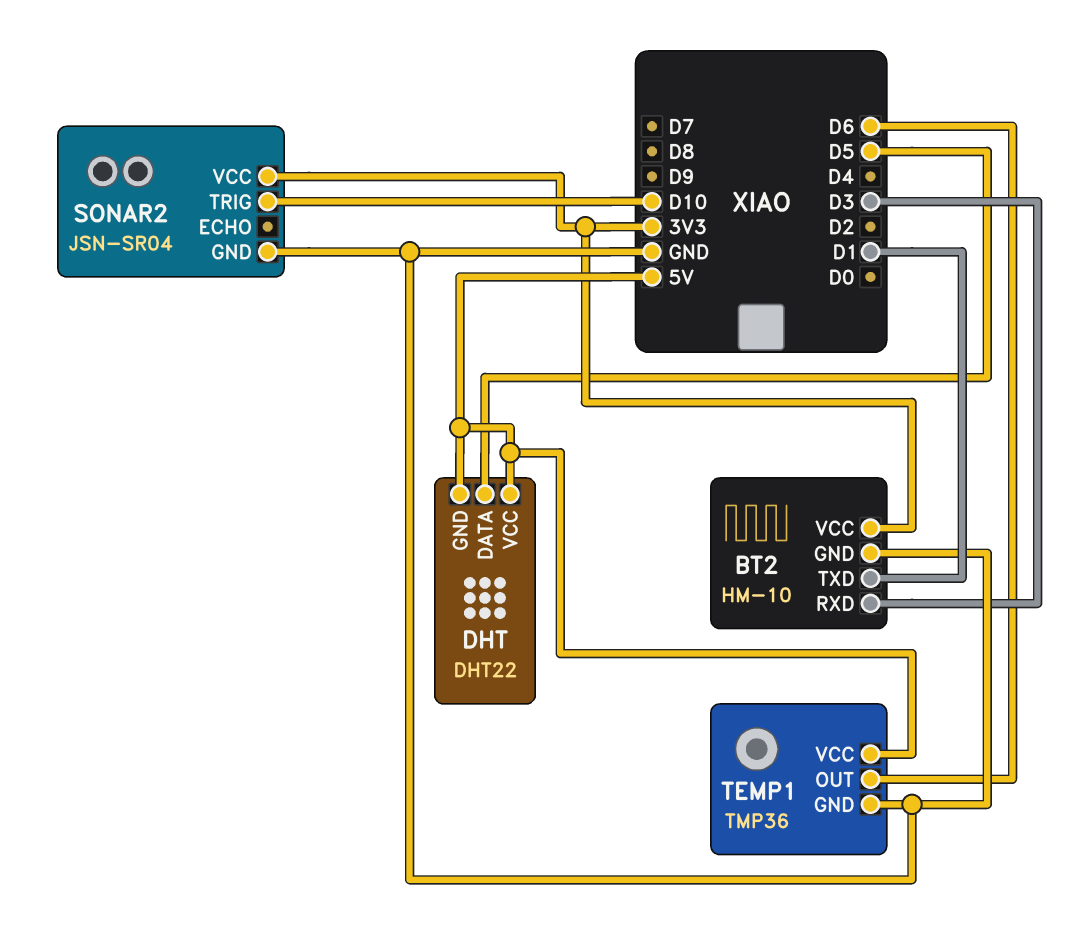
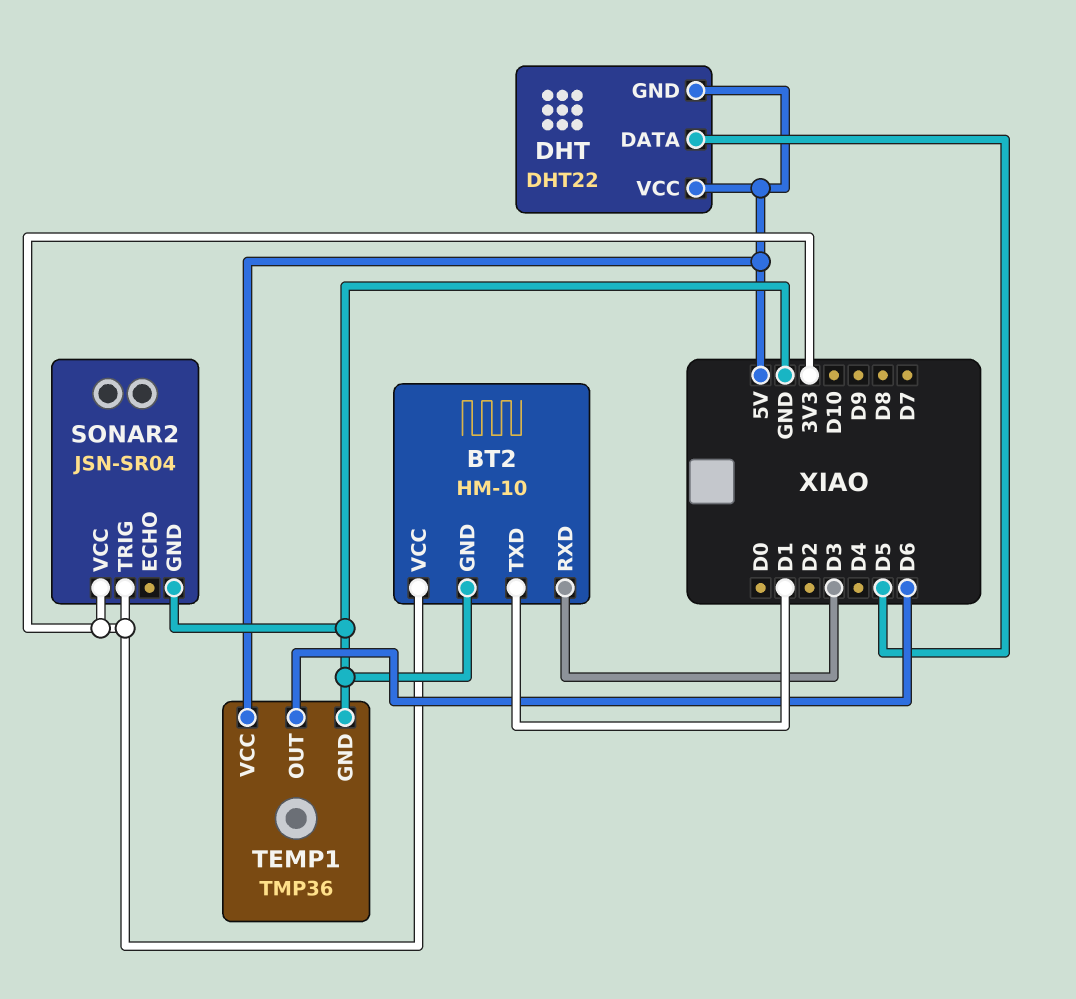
SONAR2 pin TRIG: D10 -> 3V3

